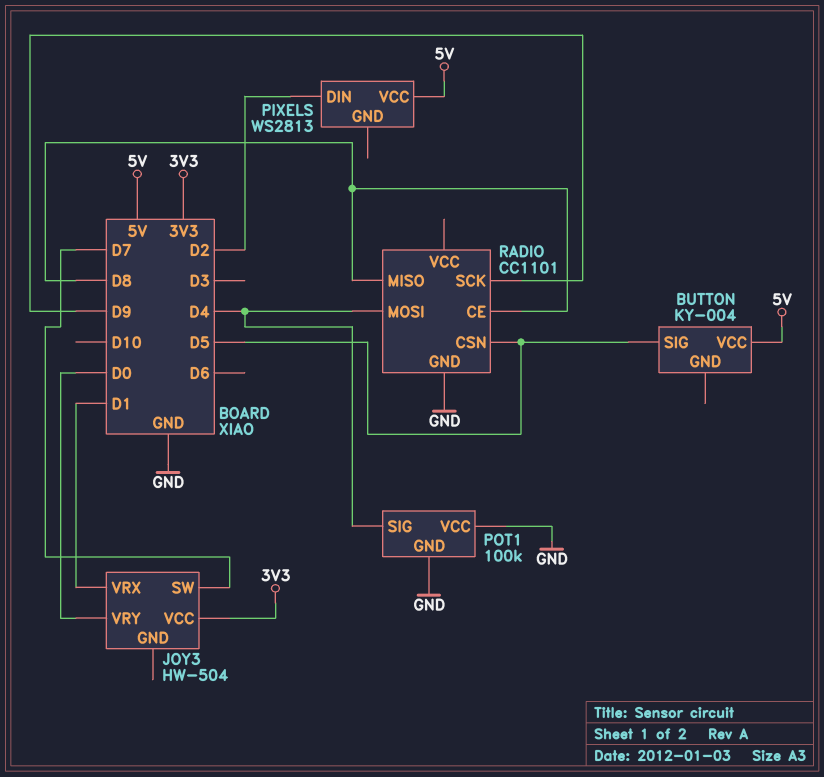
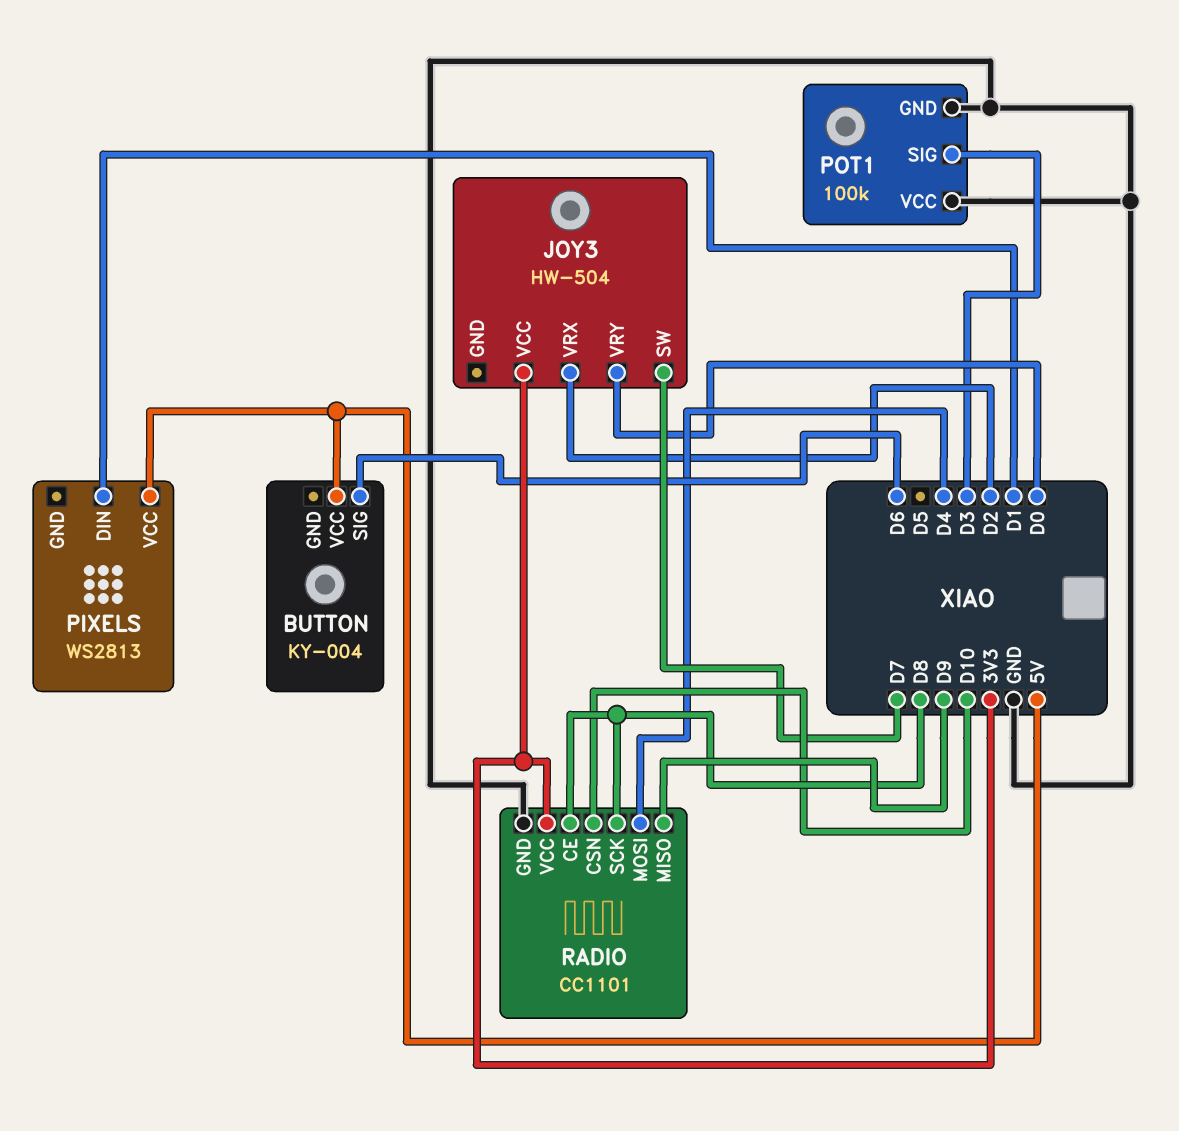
BUTTON pin SIG: D5 -> D6
JOY3 pin VRX: D1 -> D2
PIXELS pin DIN: D2 -> D1
POT1 pin SIG: D4 -> D3
RADIO pin CSN: D5 -> D10
RADIO pin MISO: D8 -> D9
RADIO pin SCK: D9 -> D8
RADIO pin VCC: none -> 3V3

